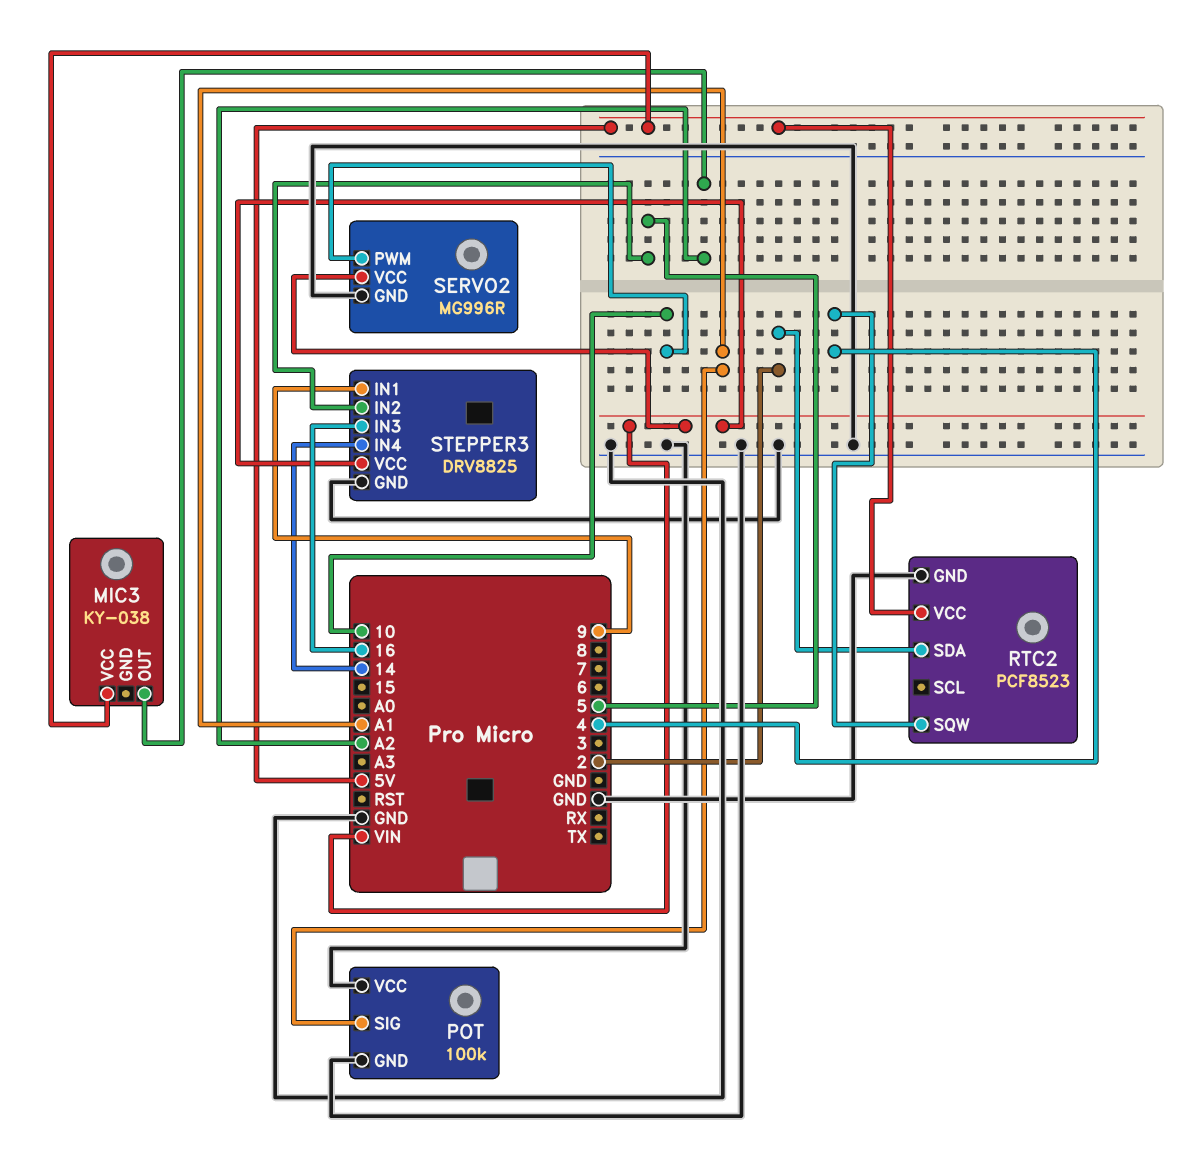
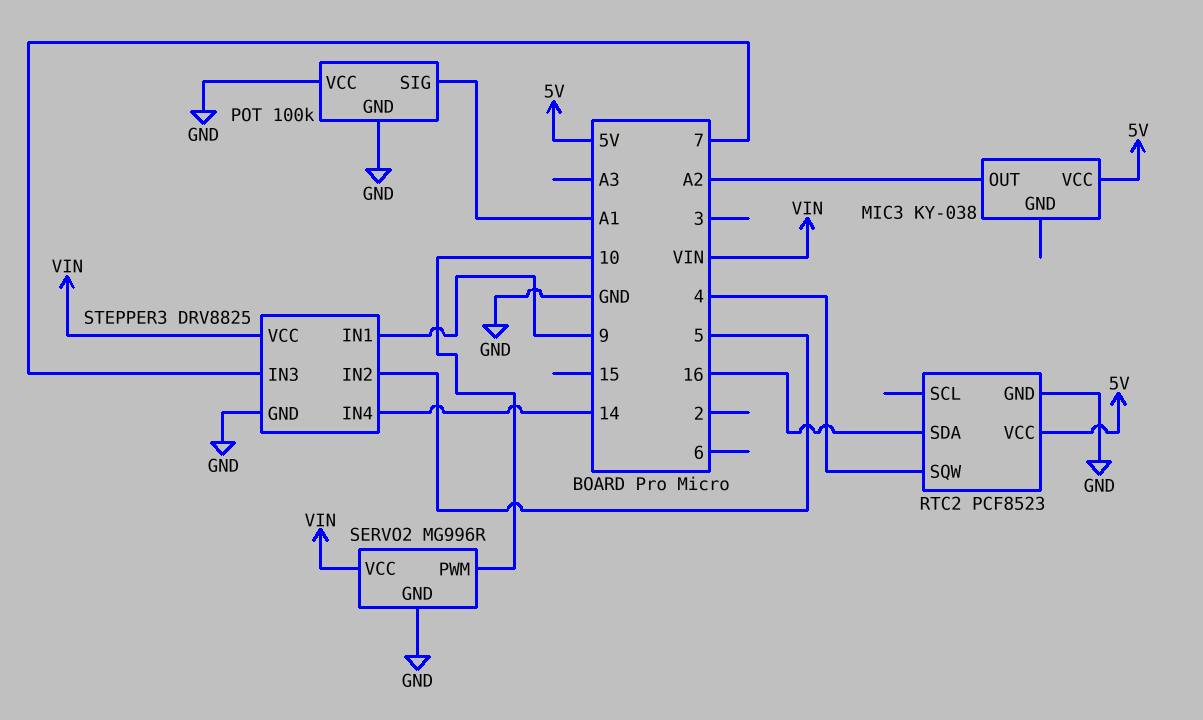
RTC2 pin SDA: 2 -> 16
STEPPER3 pin IN3: 16 -> 7

